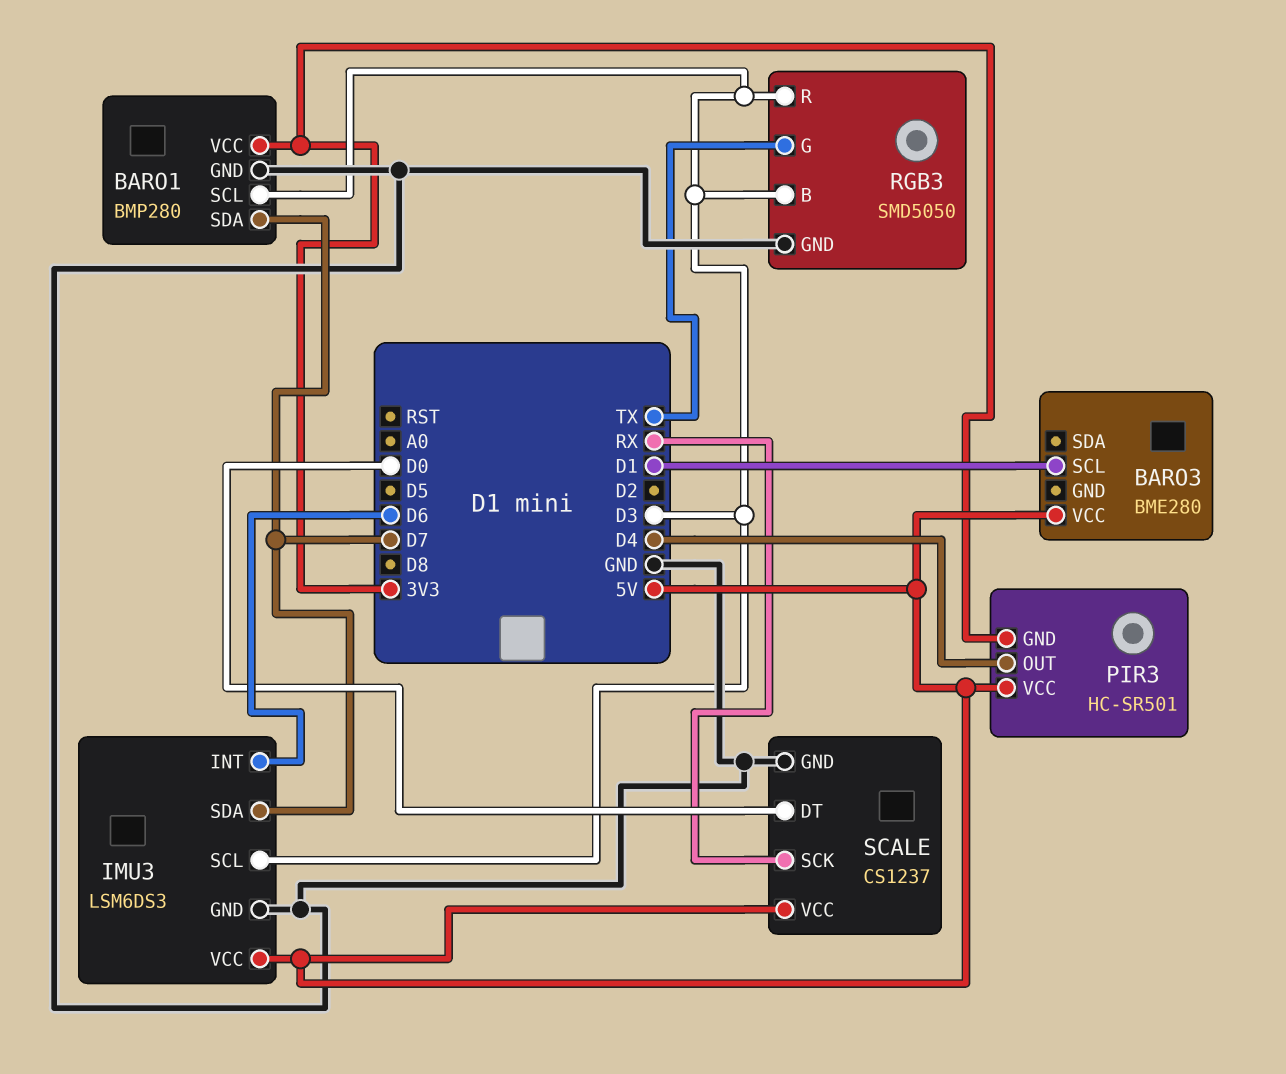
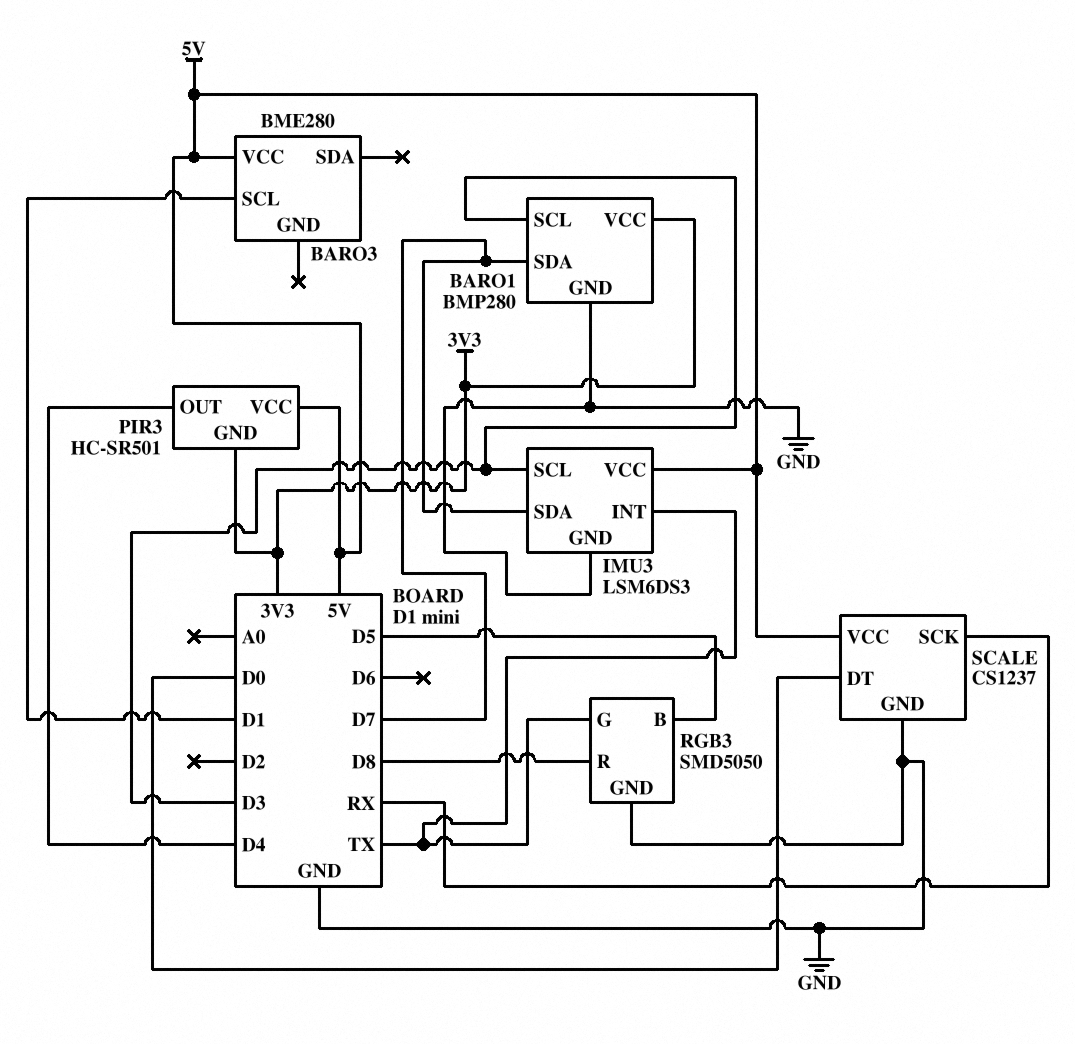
IMU3 pin INT: D6 -> TX
RGB3 pin B: D3 -> D5
RGB3 pin R: D3 -> D8

